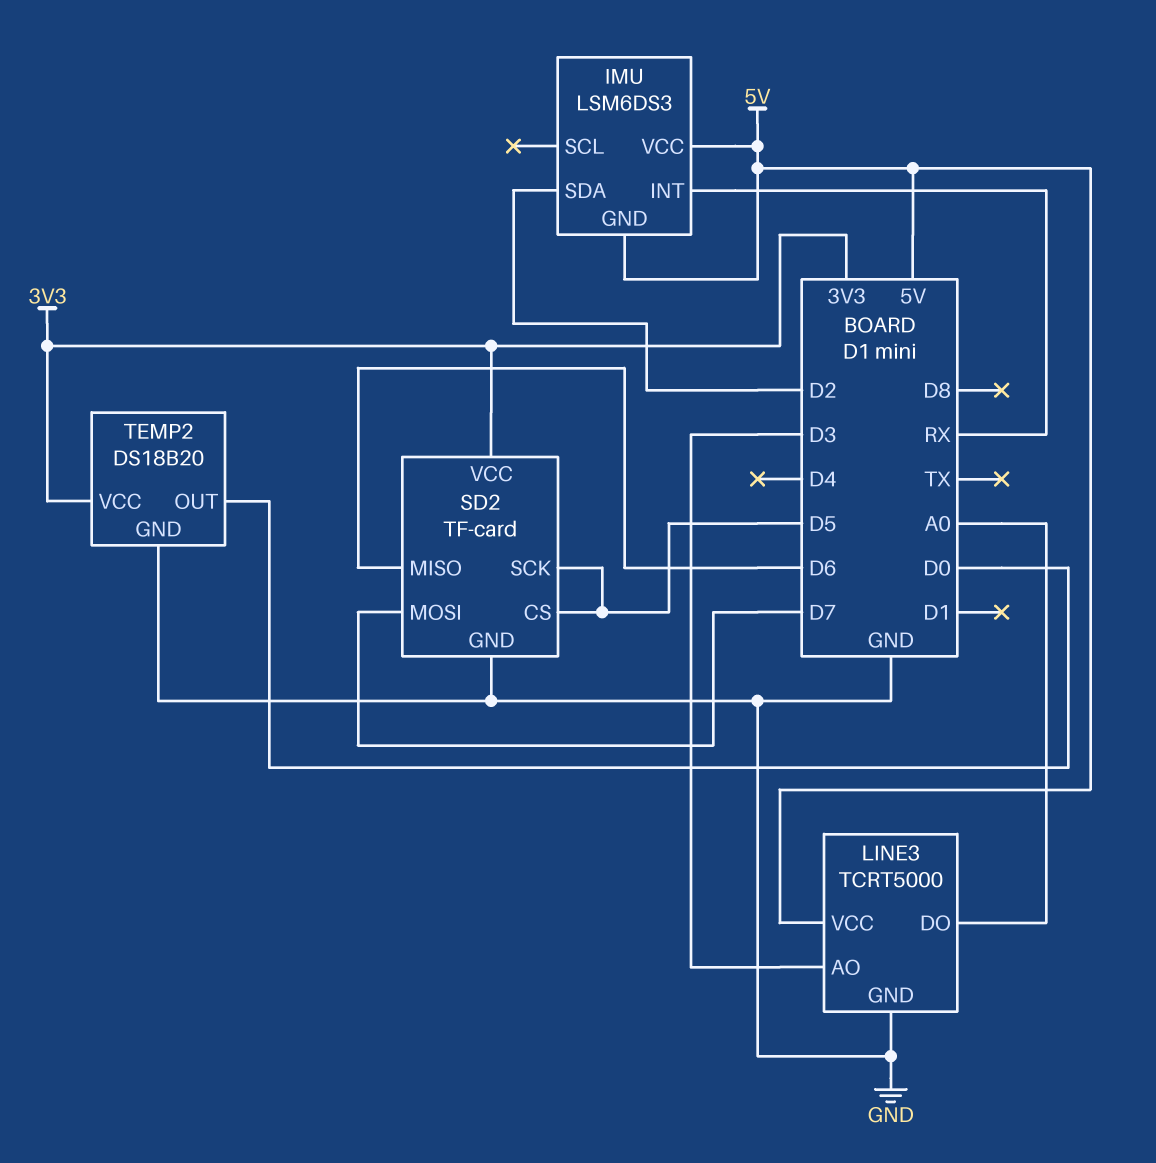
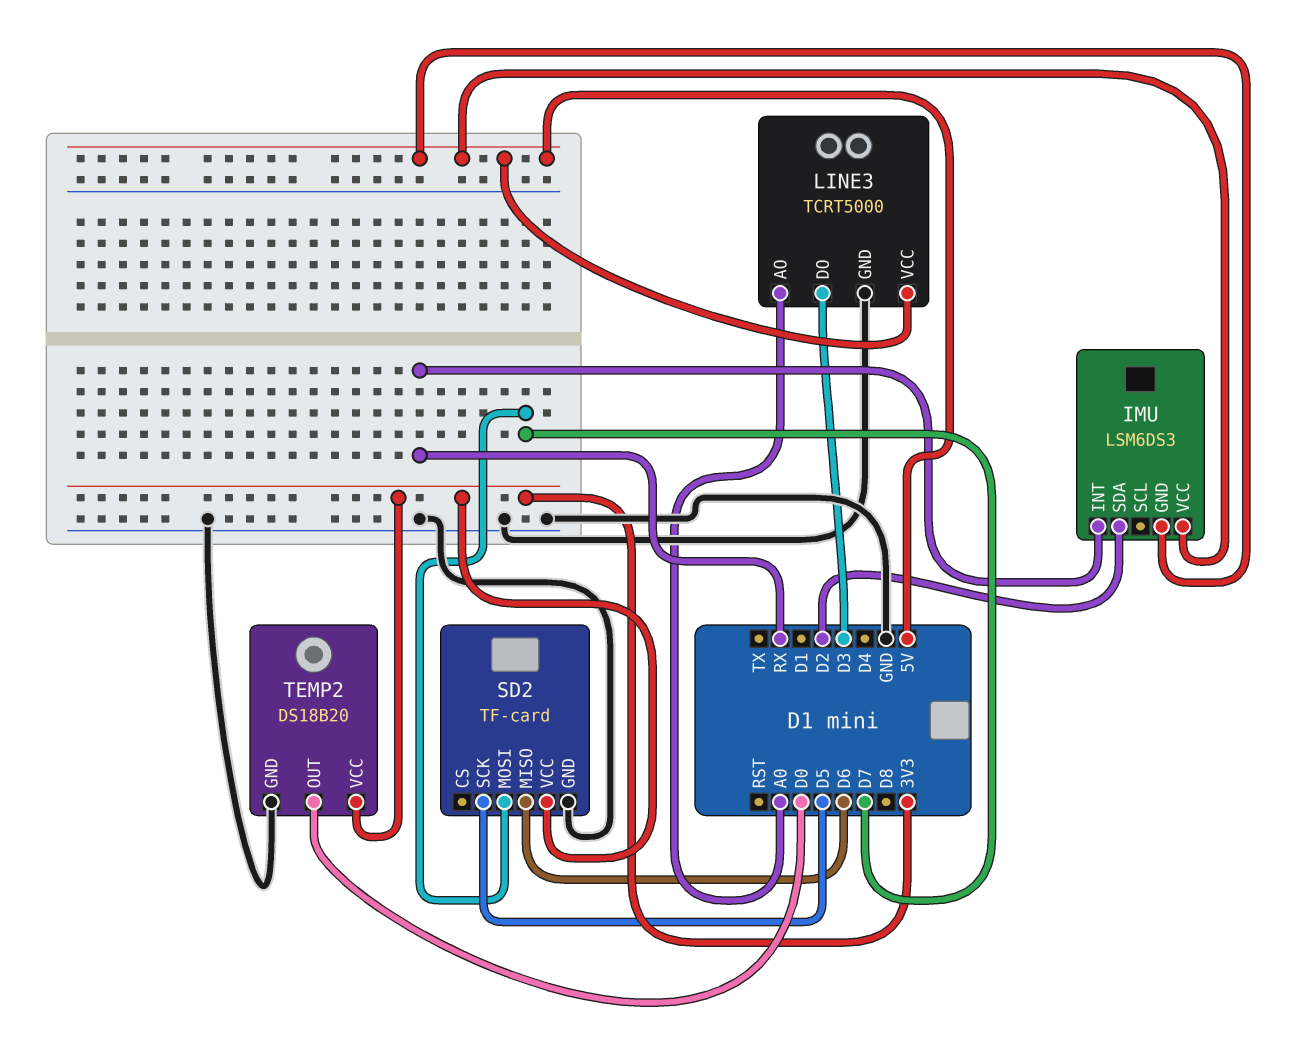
LINE3 pin AO: D3 -> A0
LINE3 pin DO: A0 -> D3
SD2 pin CS: D5 -> none

